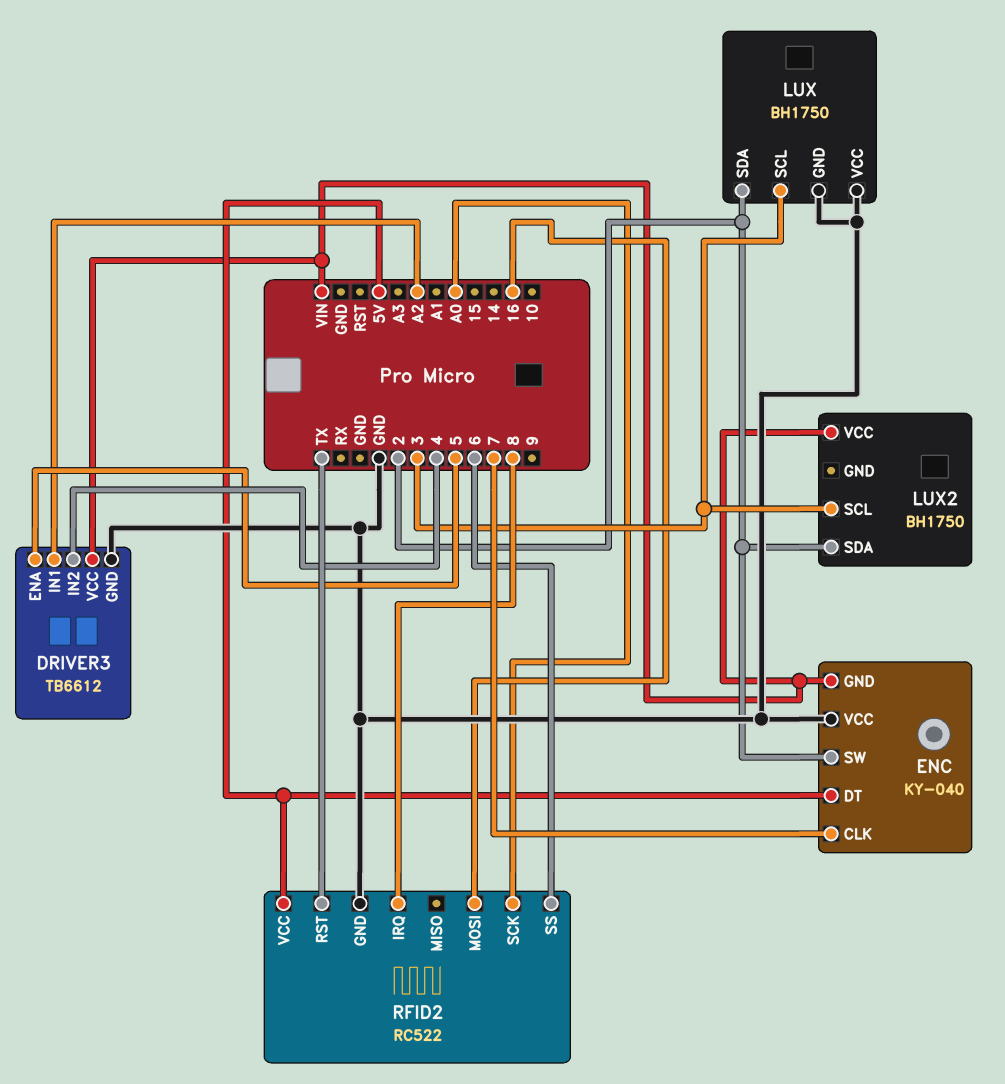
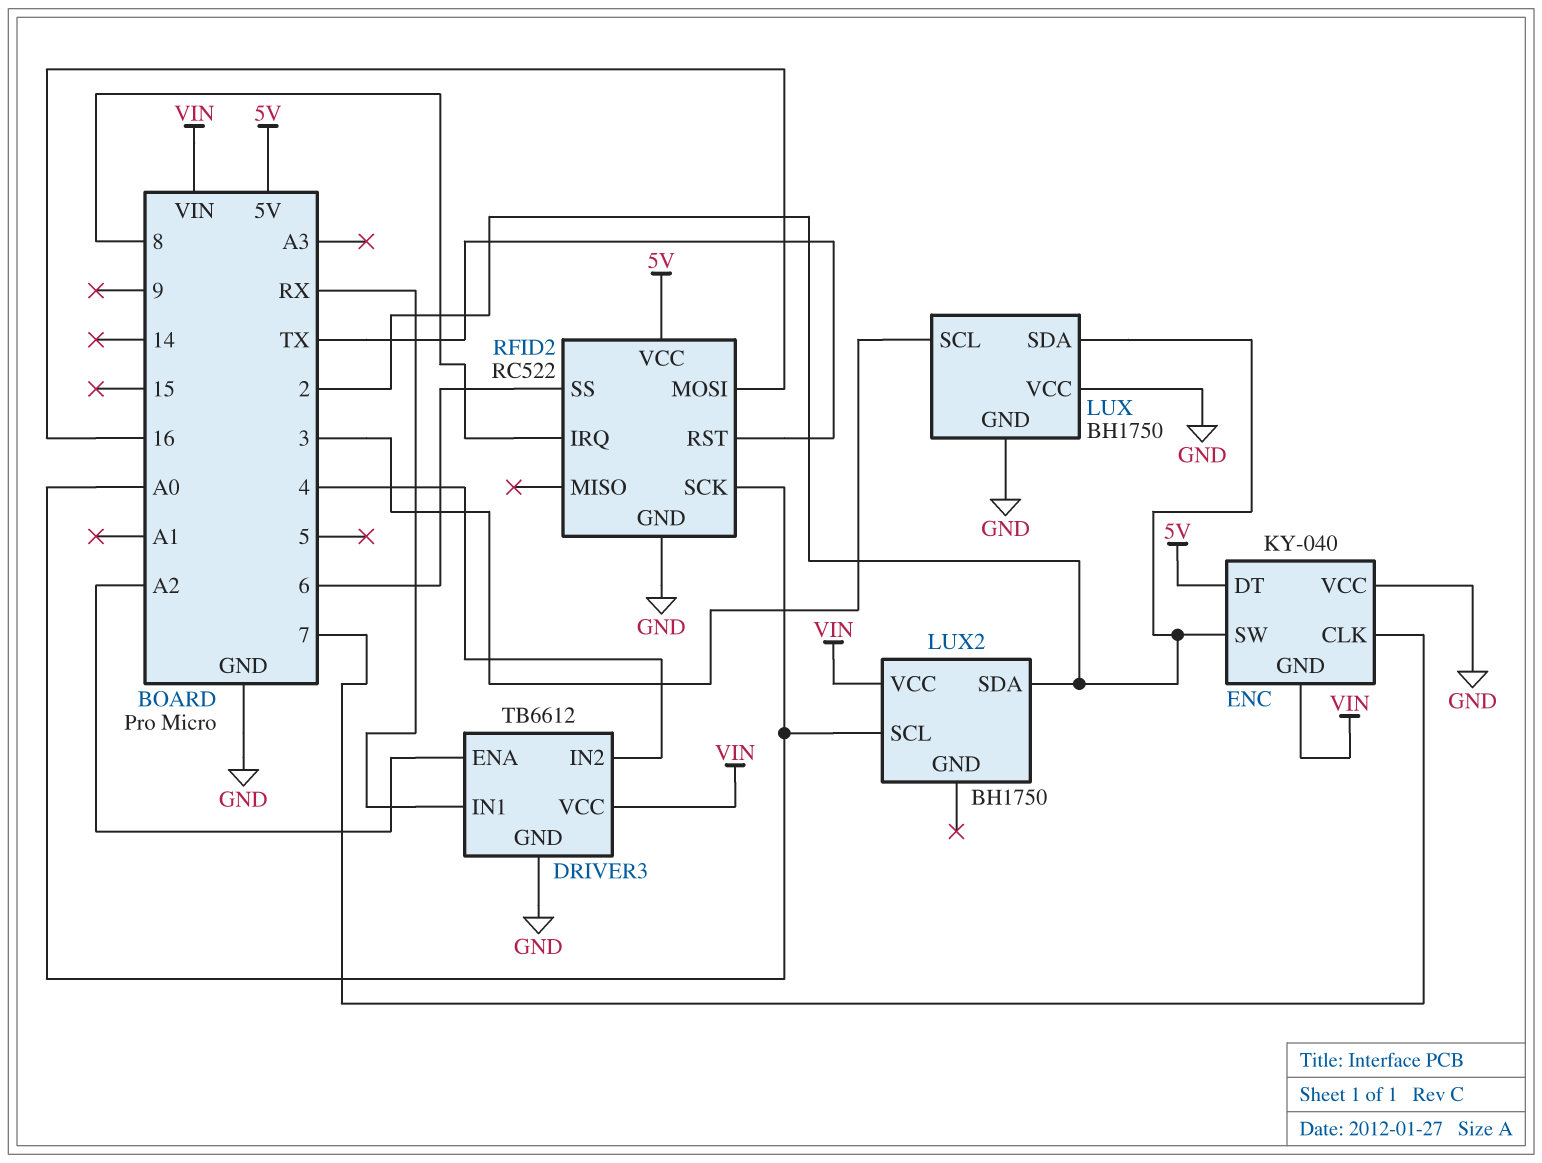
DRIVER3 pin ENA: 5 -> A2
DRIVER3 pin IN1: A2 -> RX
LUX2 pin SCL: 3 -> A0

